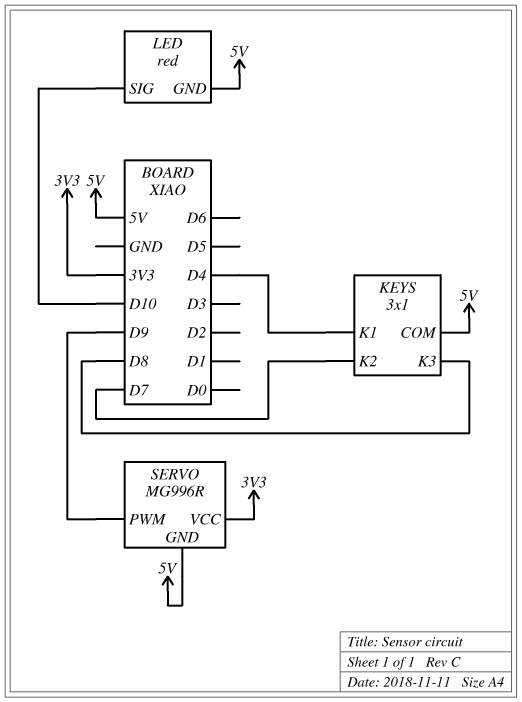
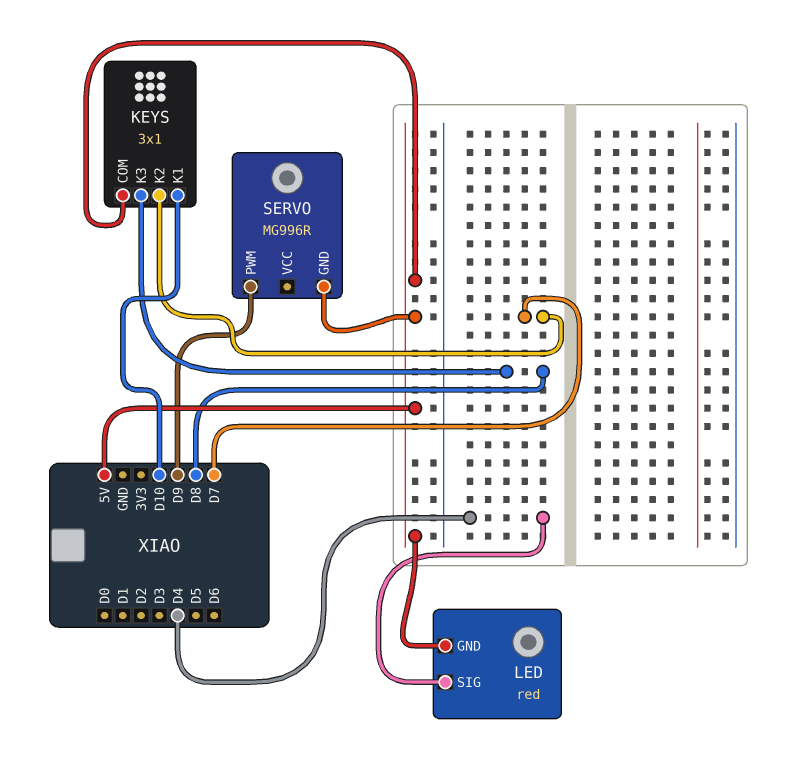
KEYS pin K1: D4 -> D10
LED pin SIG: D10 -> D4
SERVO pin VCC: 3V3 -> none

